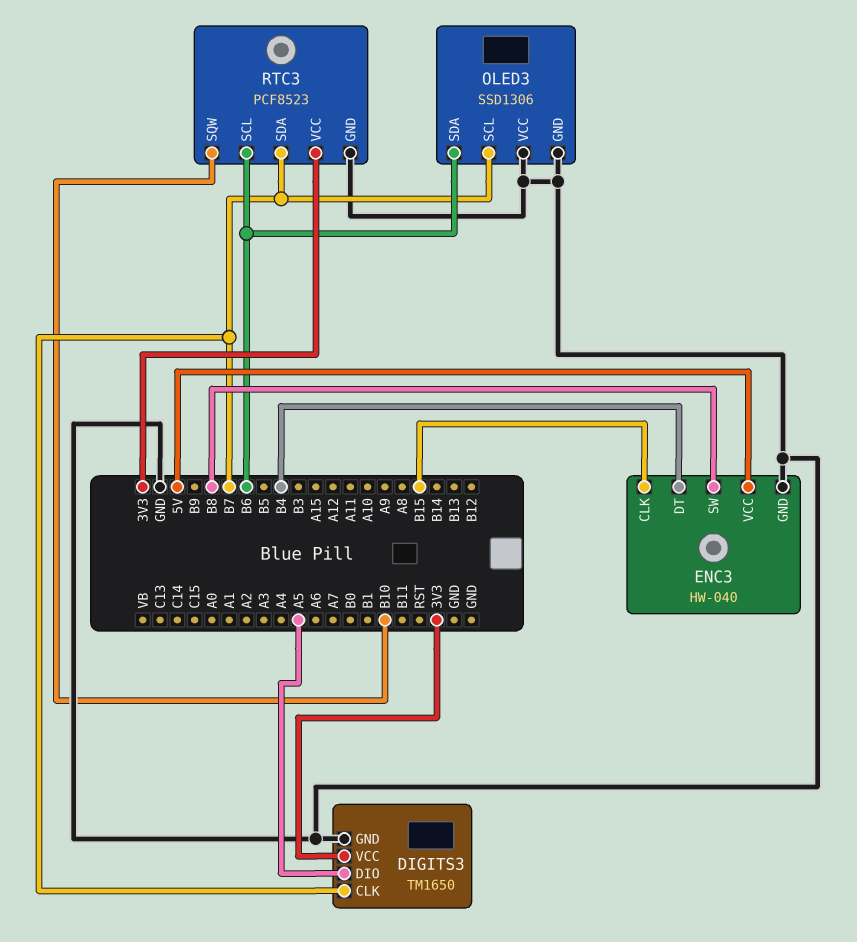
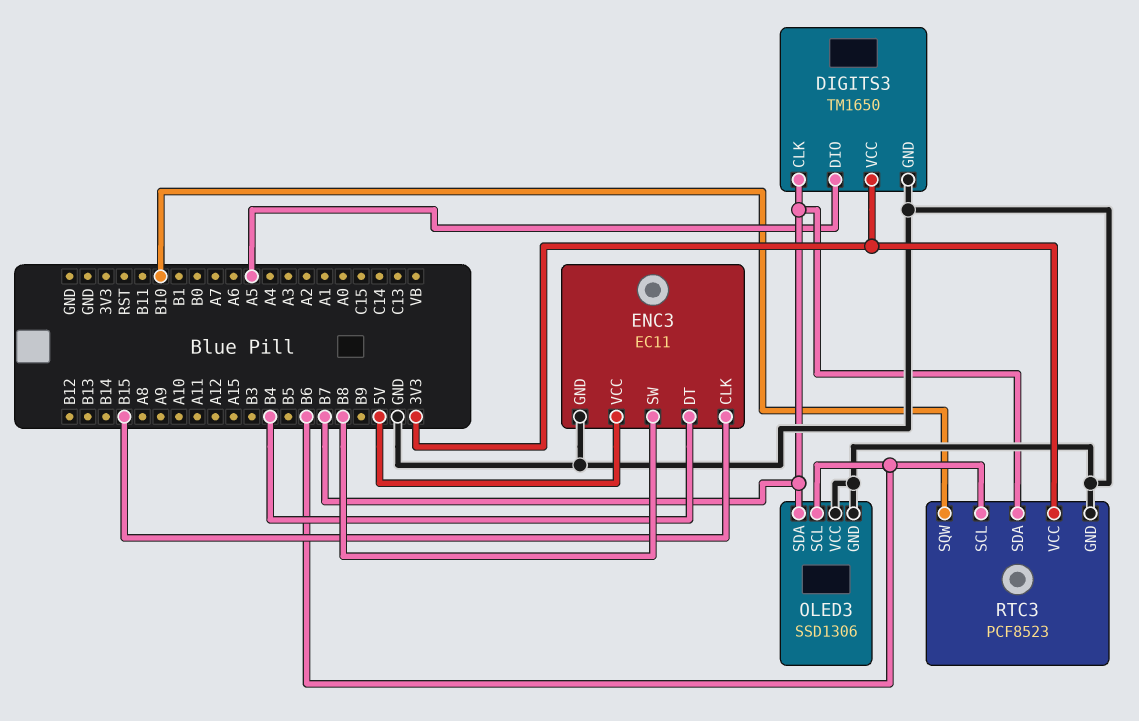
ENC3: HW-040 -> EC11
OLED3 pin SCL: B7 -> B6
OLED3 pin SDA: B6 -> B7

